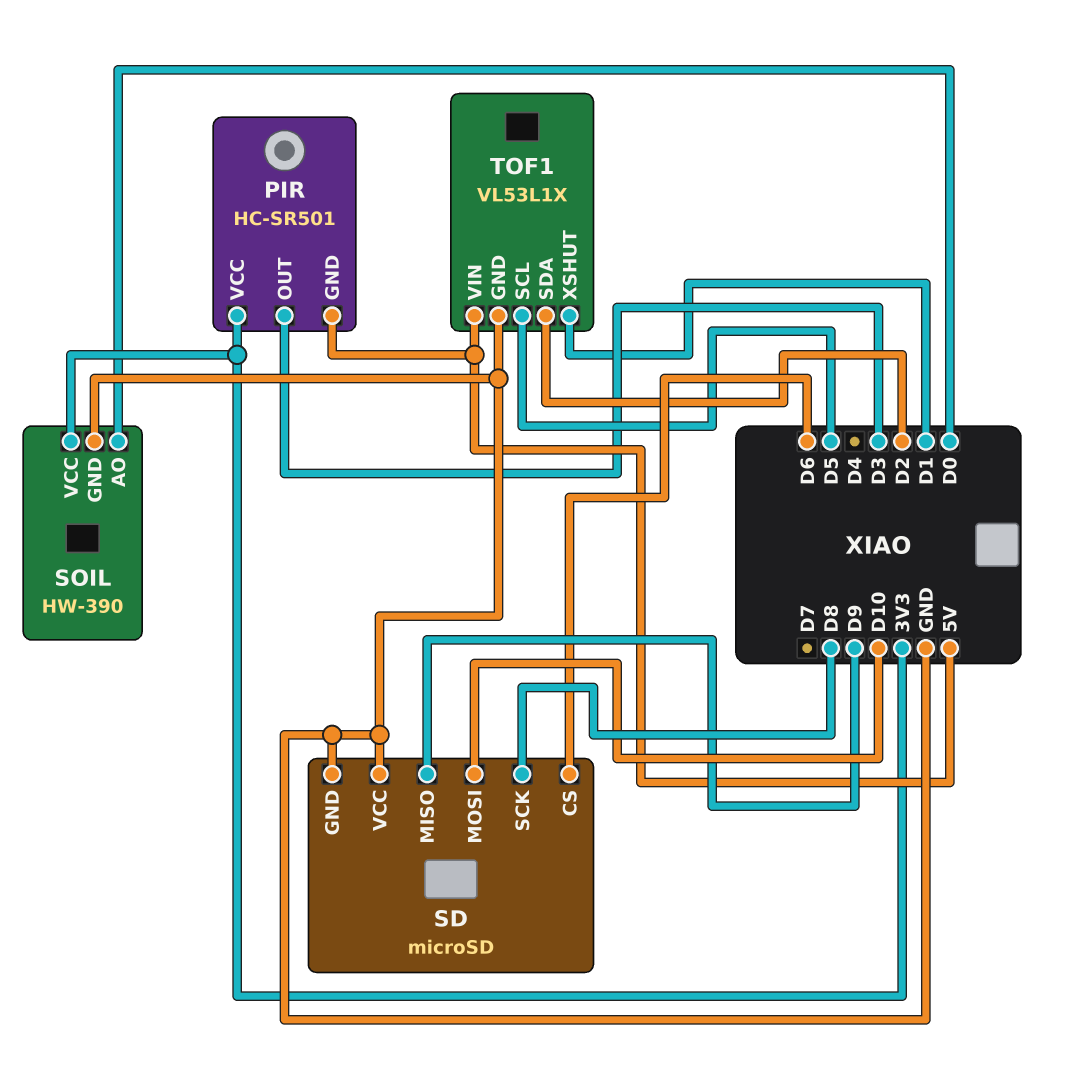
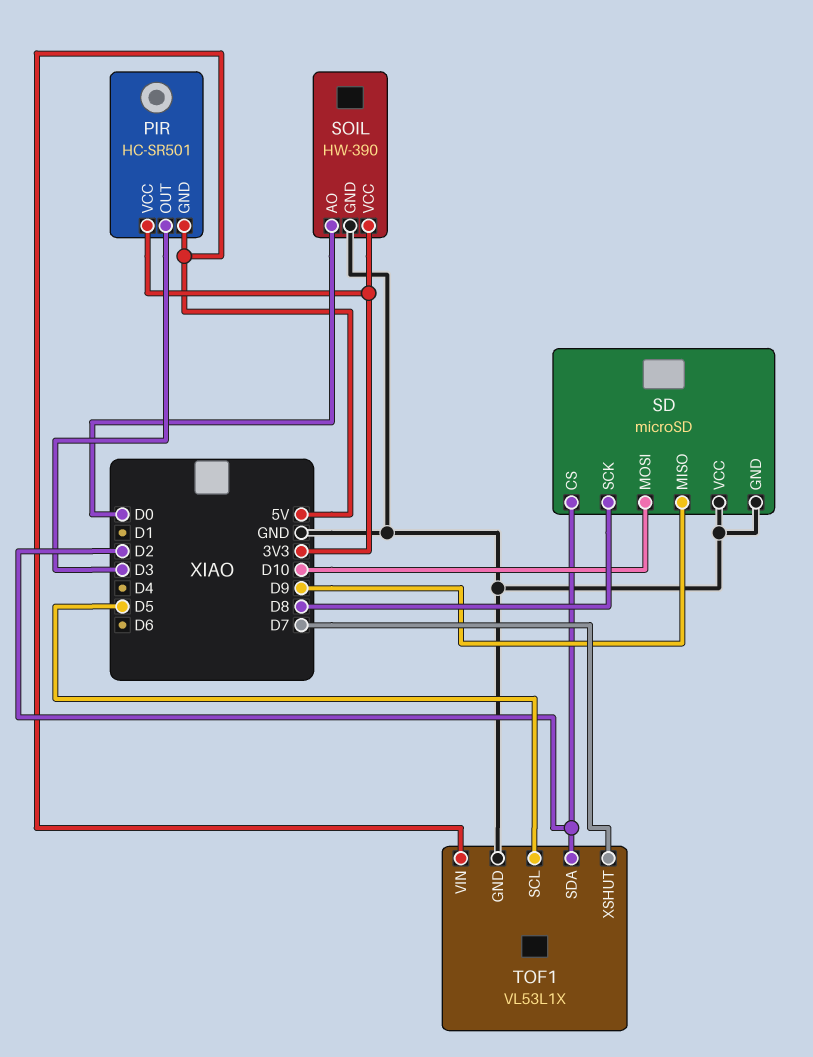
SD pin CS: D6 -> D2
TOF1 pin XSHUT: D1 -> D7

